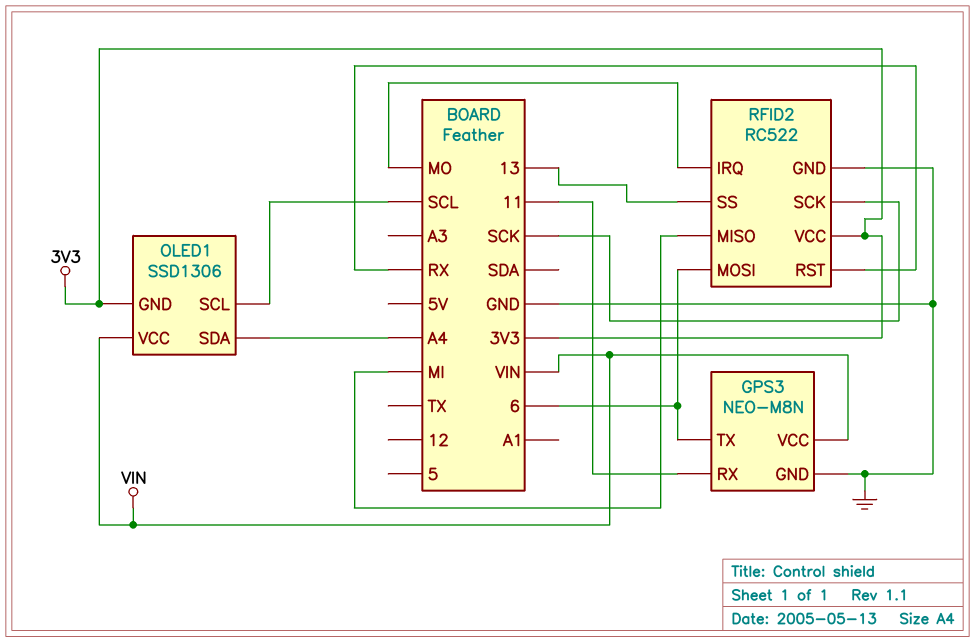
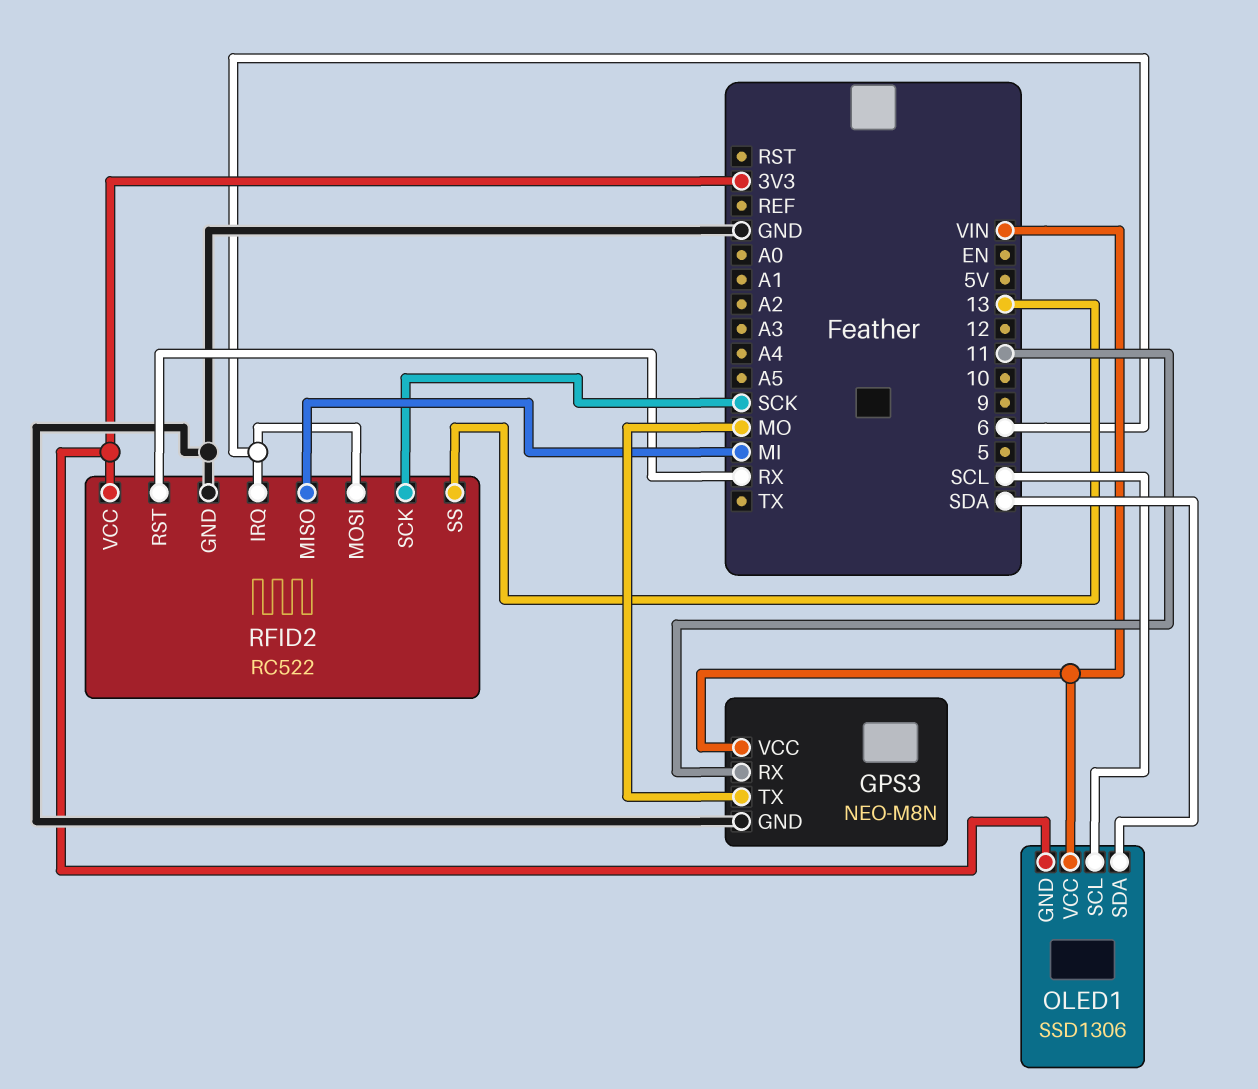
GPS3 pin TX: 6 -> MO
OLED1 pin SDA: A4 -> SDA
RFID2 pin IRQ: MO -> 6

